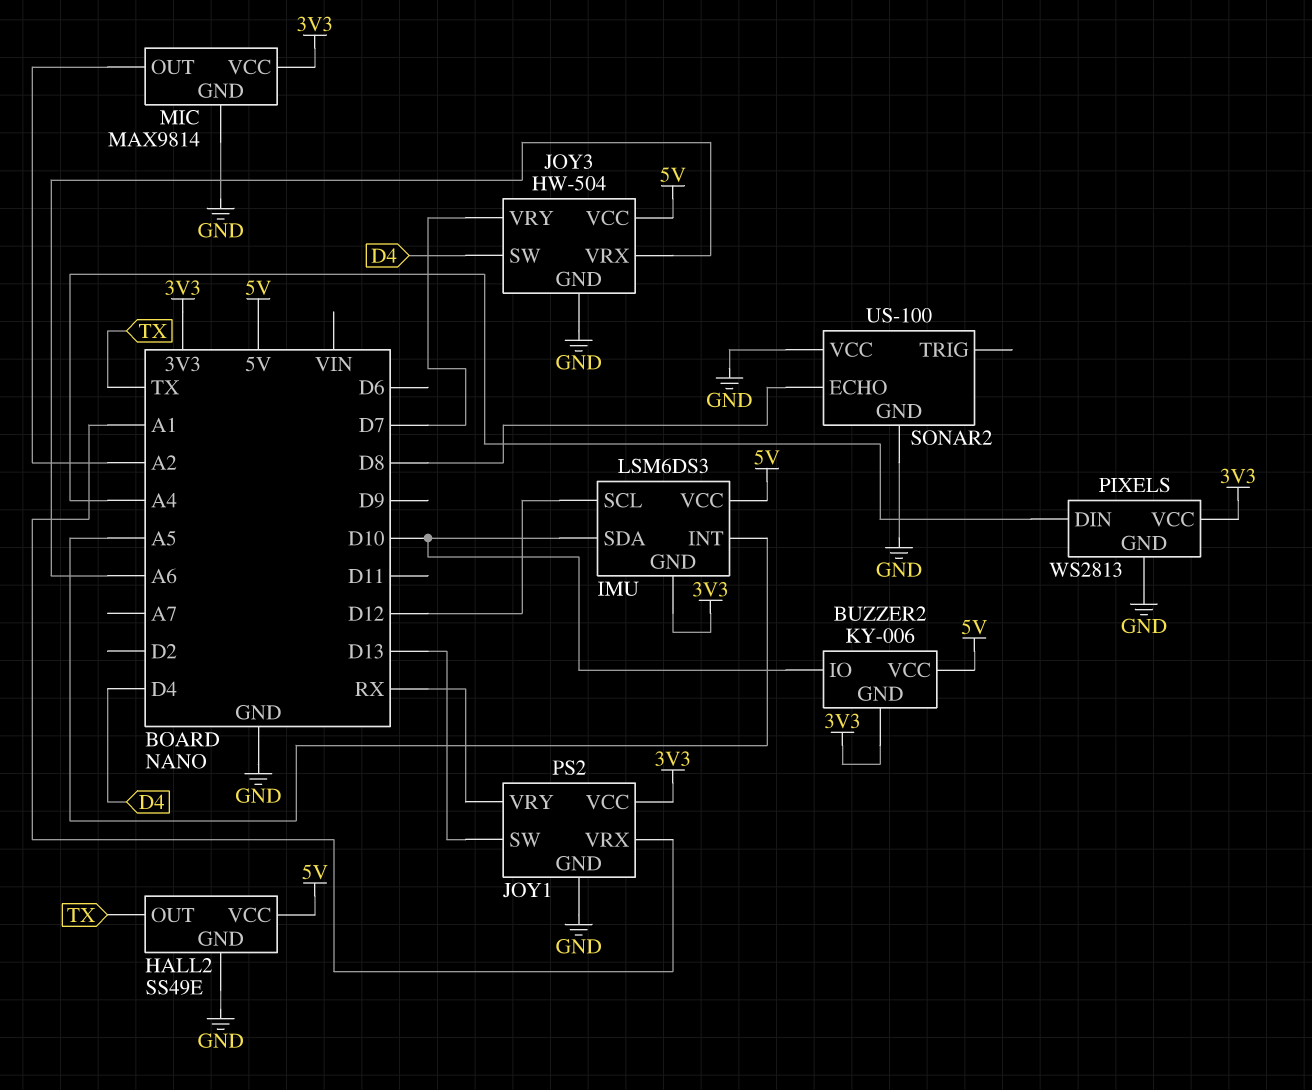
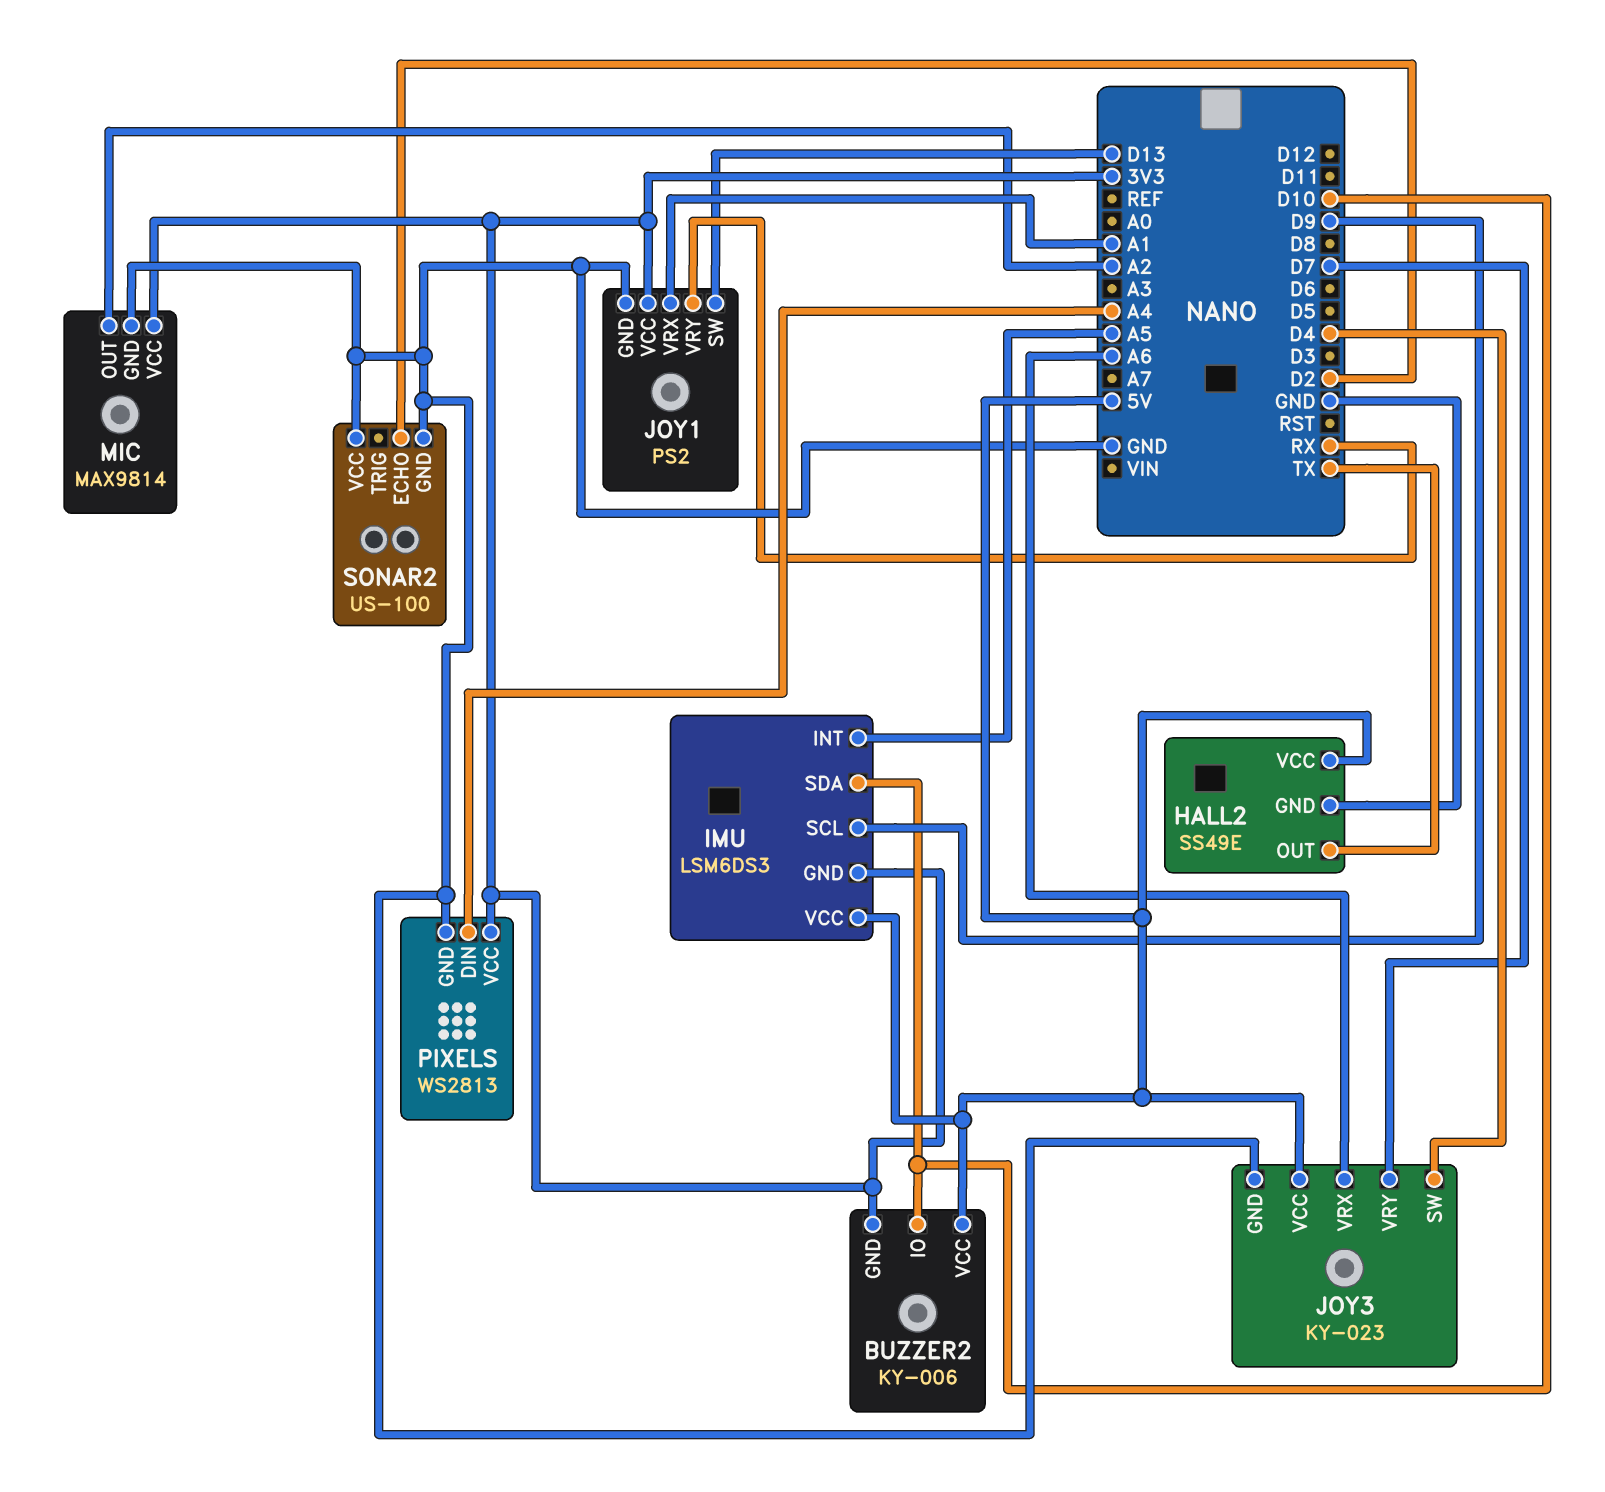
IMU pin SCL: D12 -> D9
JOY3: HW-504 -> KY-023
SONAR2 pin ECHO: D8 -> D2

